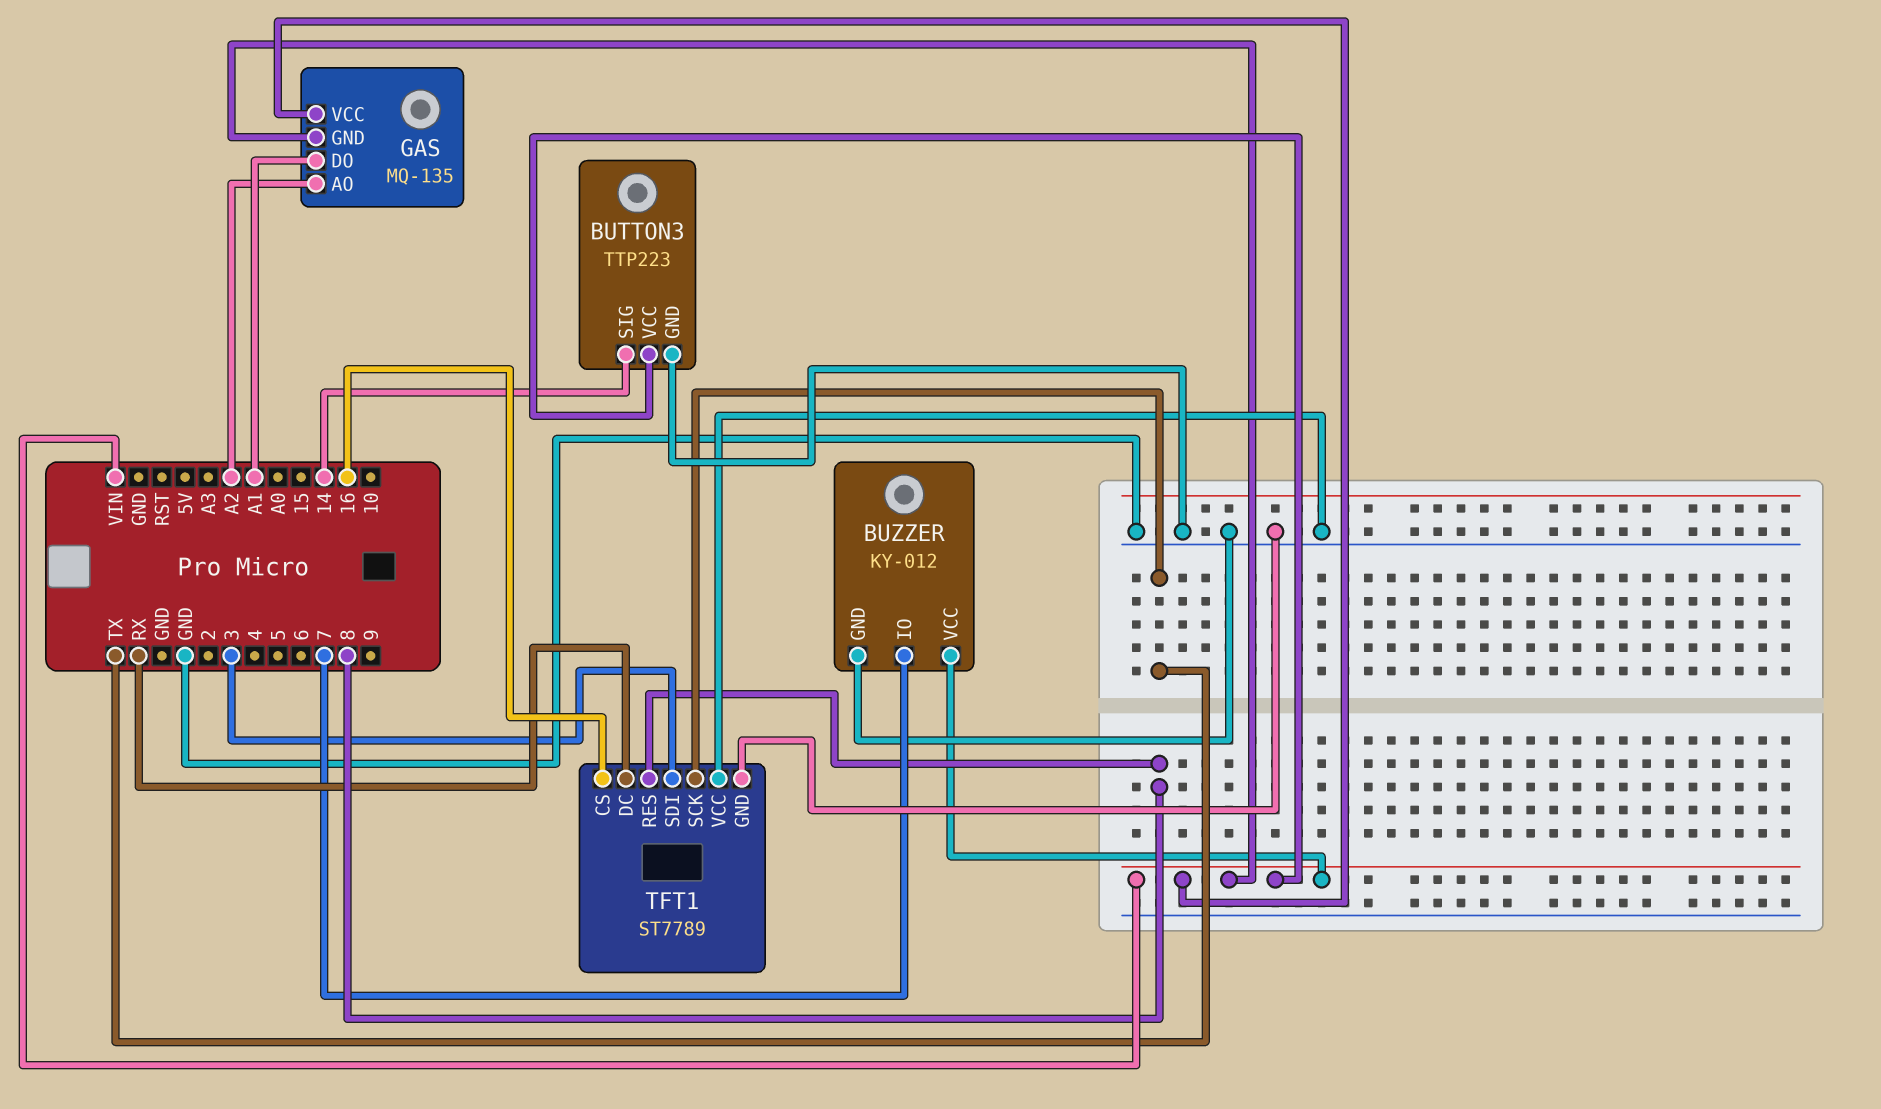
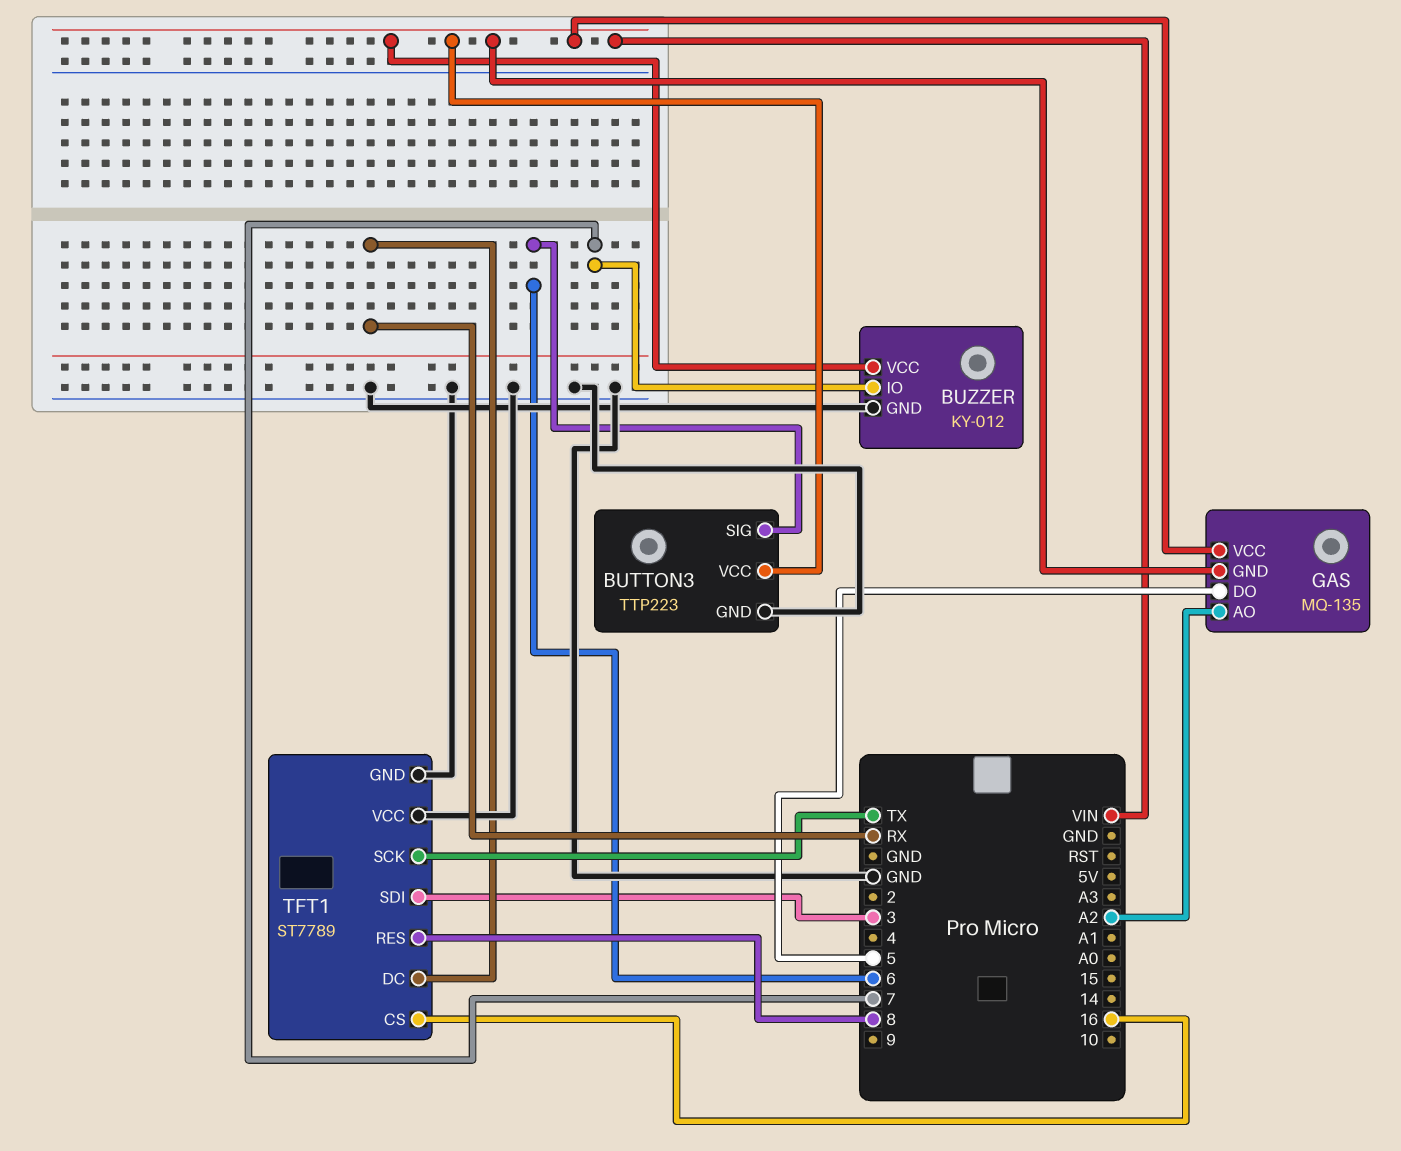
BUTTON3 pin SIG: 14 -> 6
GAS pin DO: A1 -> 5

